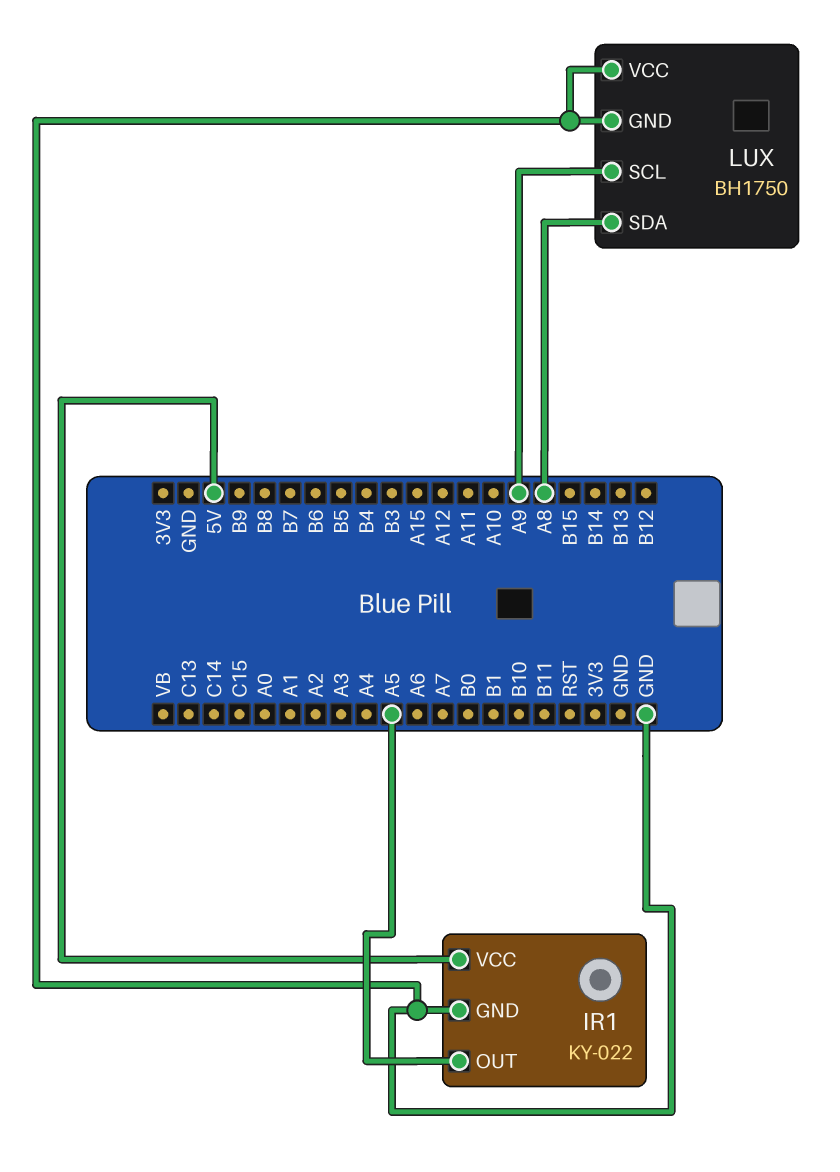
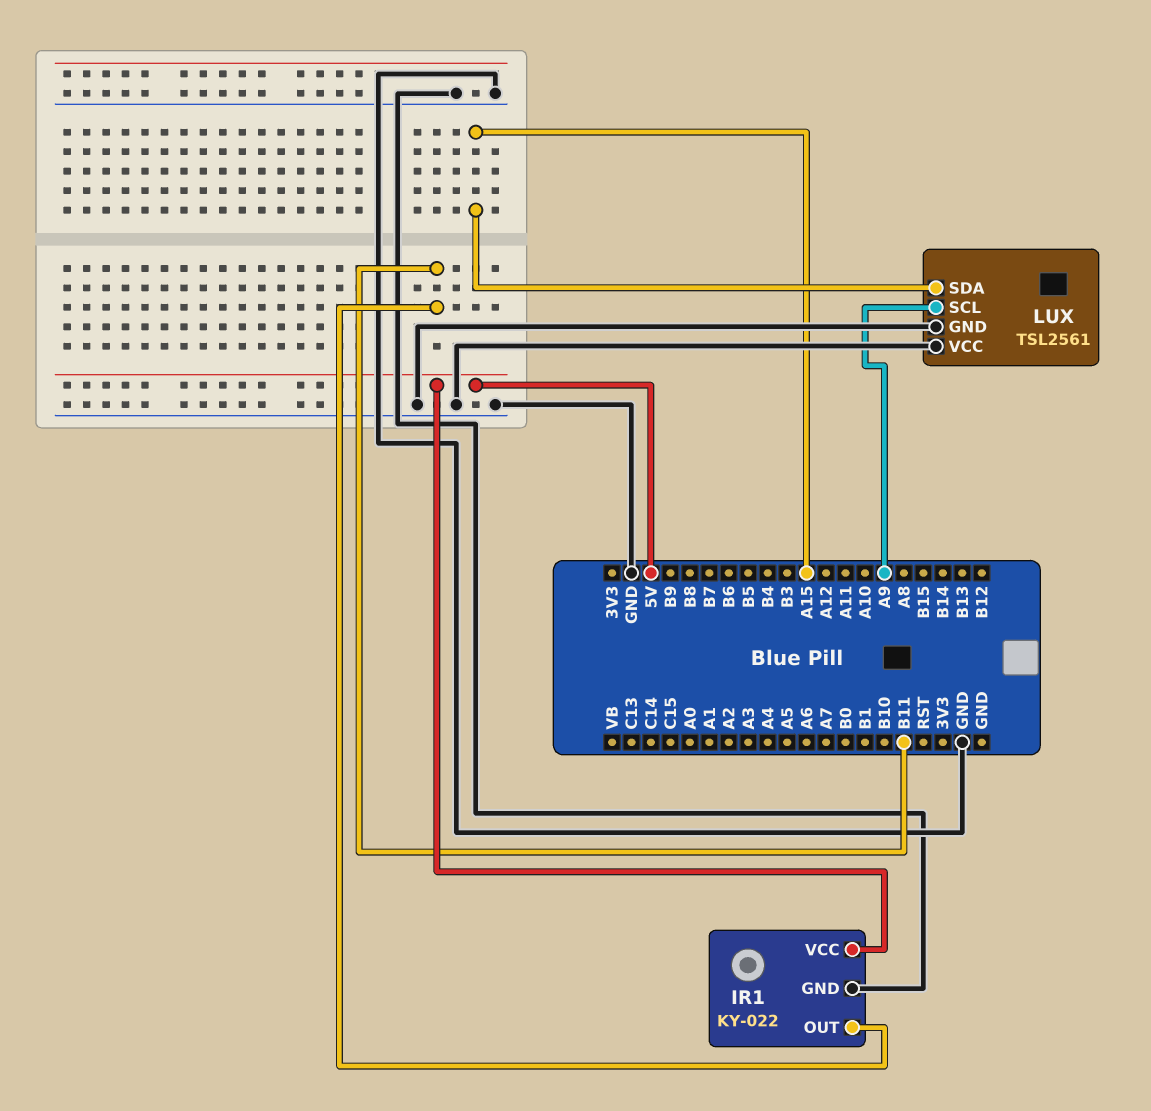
IR1 pin OUT: A5 -> B11
LUX: BH1750 -> TSL2561
LUX pin SDA: A8 -> A15

